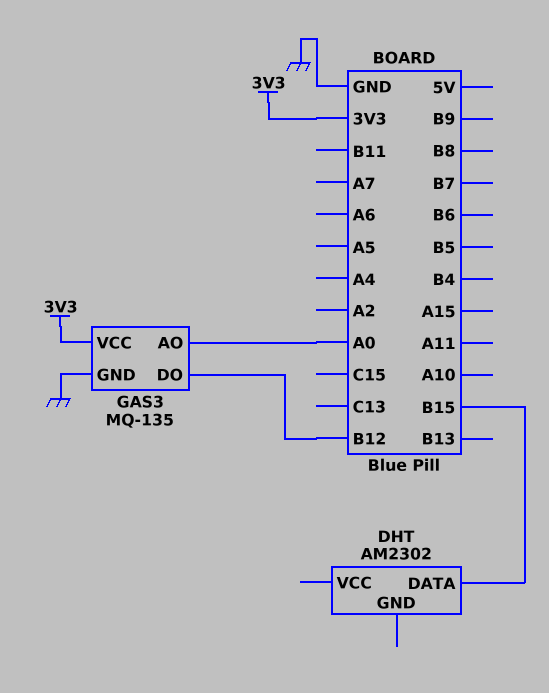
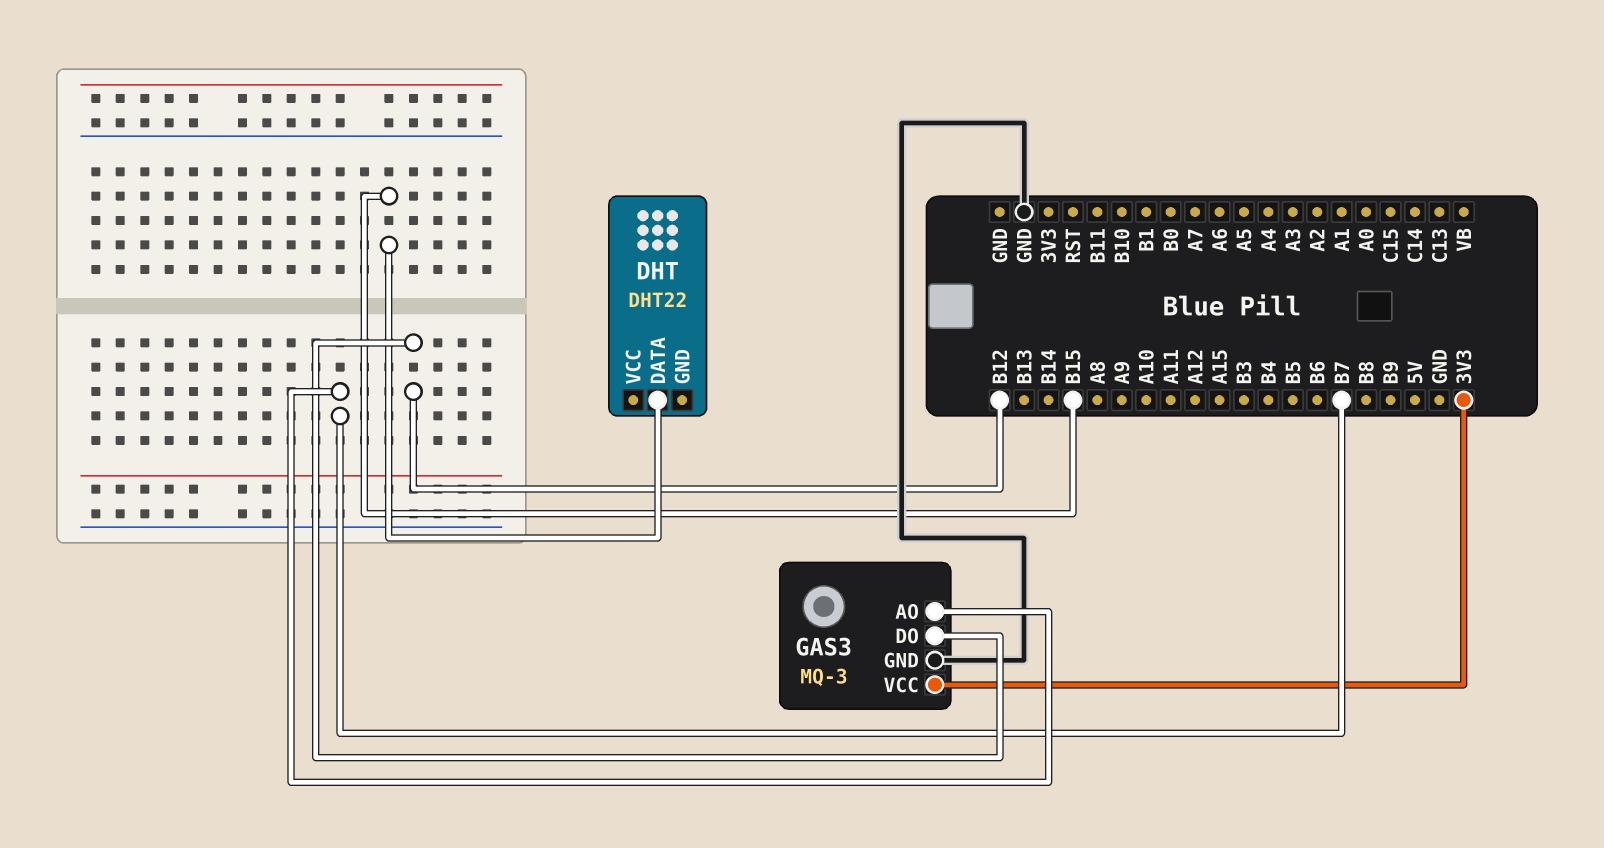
DHT: AM2302 -> DHT22
GAS3: MQ-135 -> MQ-3
GAS3 pin AO: A0 -> B7

